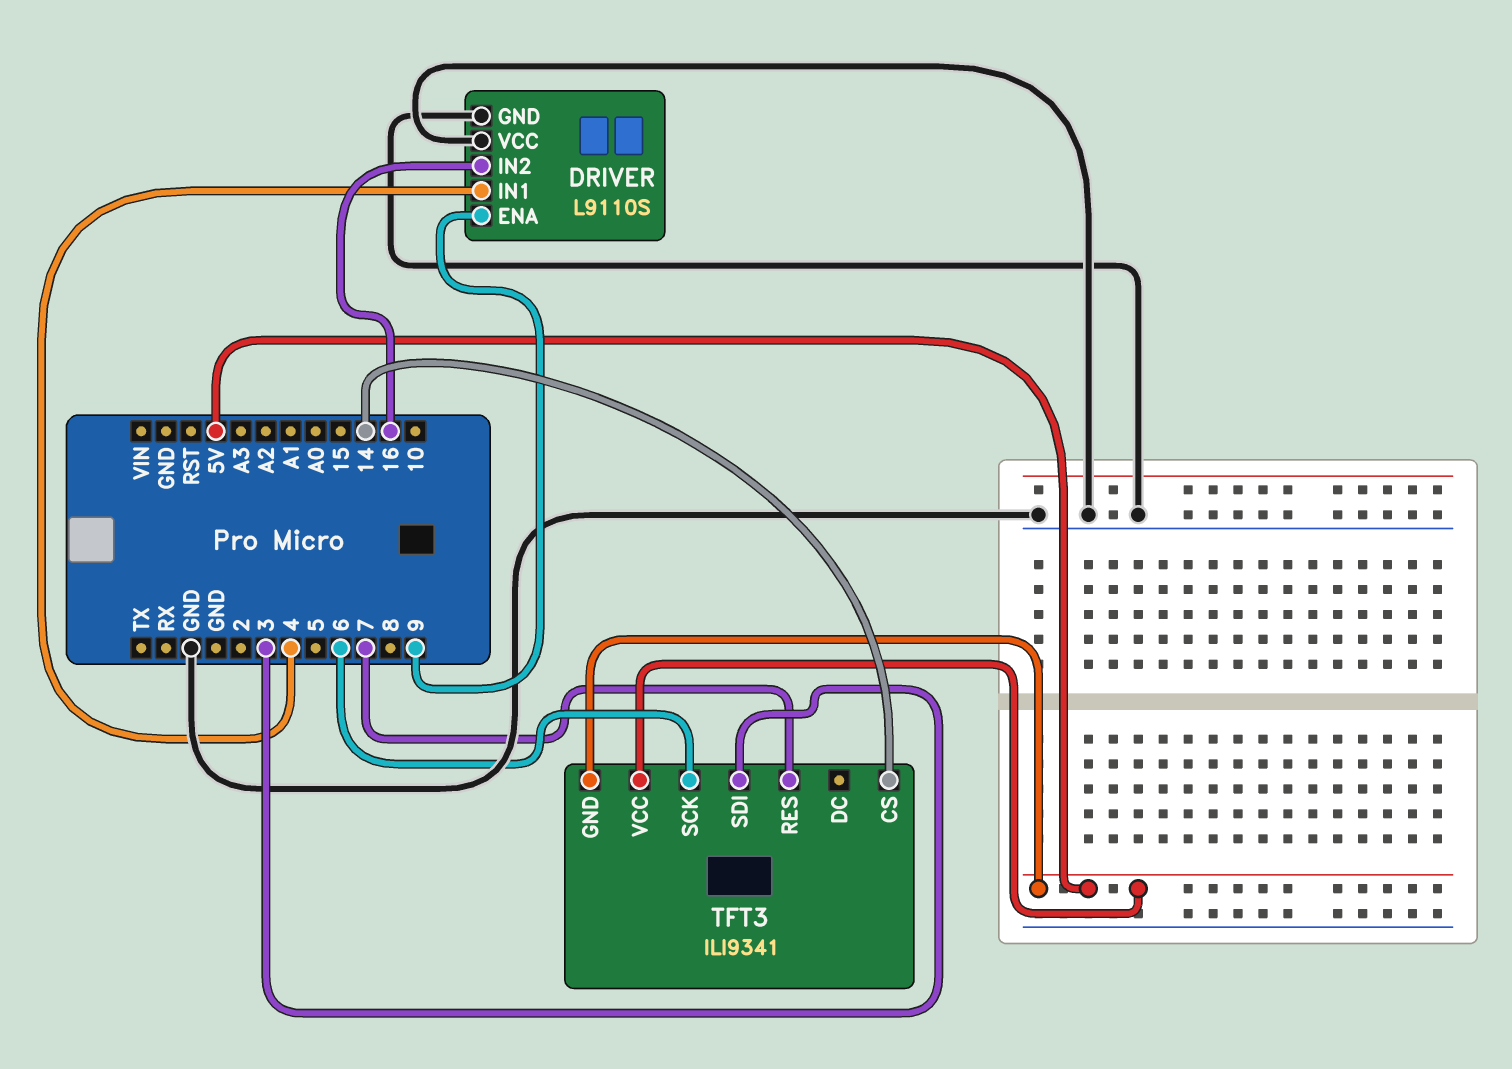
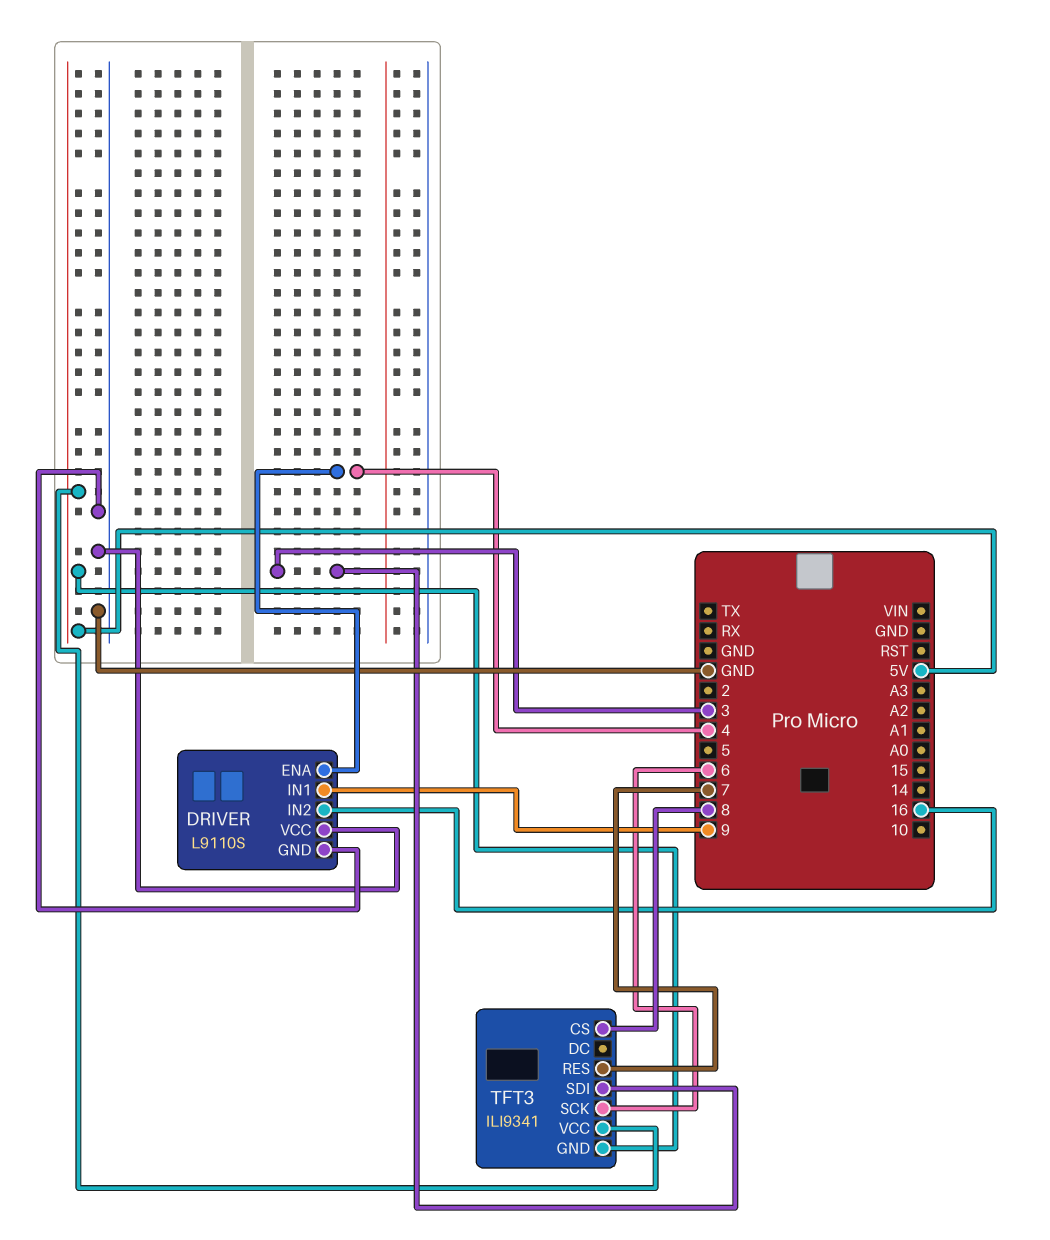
DRIVER pin ENA: 9 -> 4
DRIVER pin IN1: 4 -> 9
TFT3 pin CS: 14 -> 8

